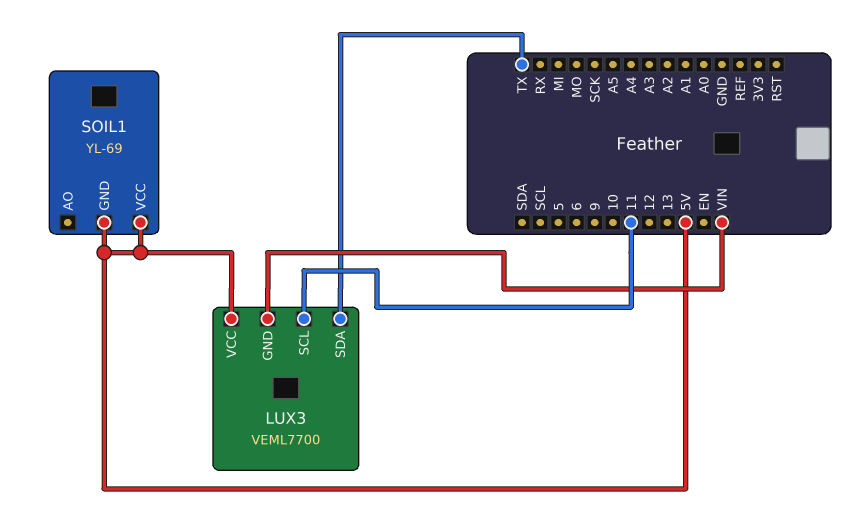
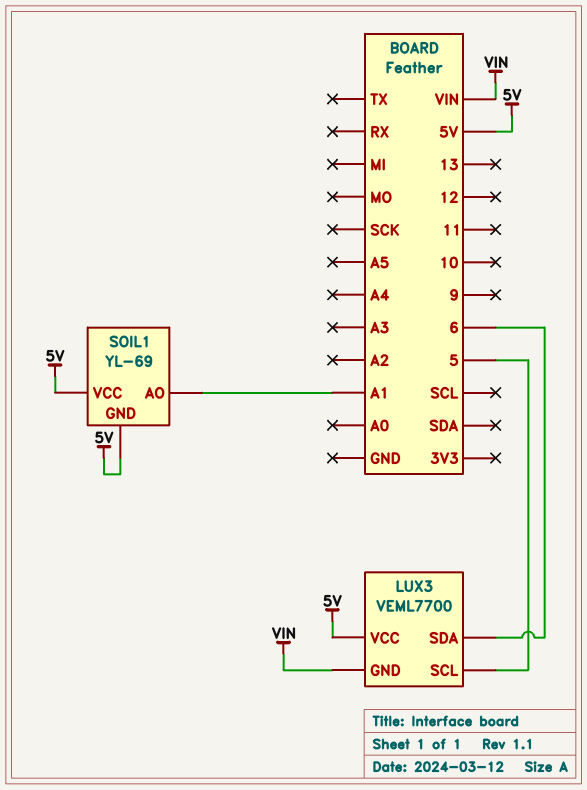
LUX3 pin SCL: 11 -> 5
LUX3 pin SDA: TX -> 6
SOIL1 pin AO: none -> A1

